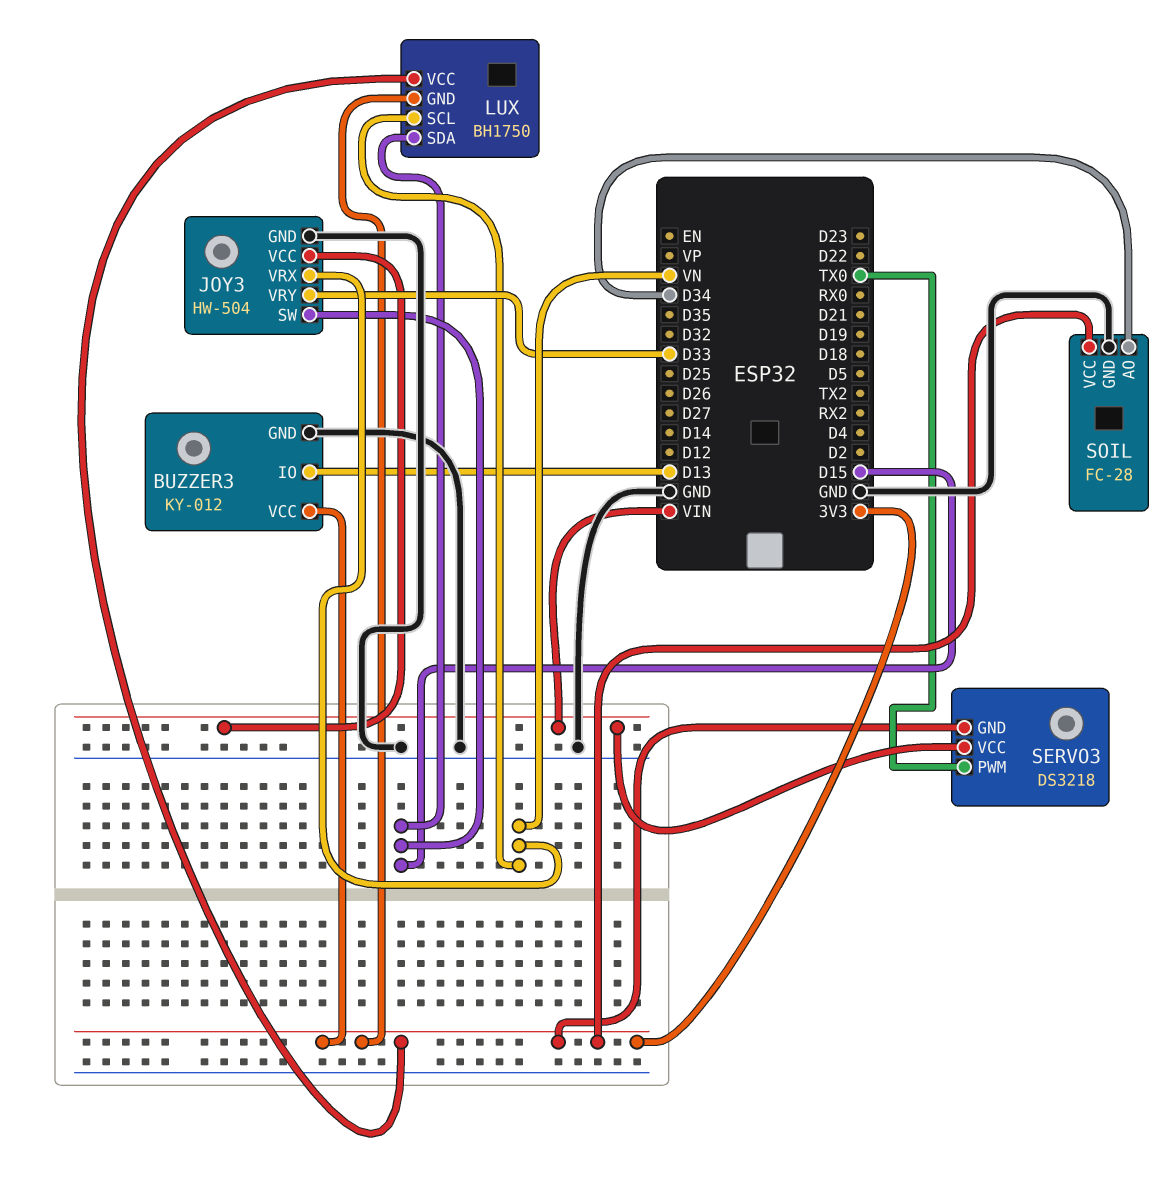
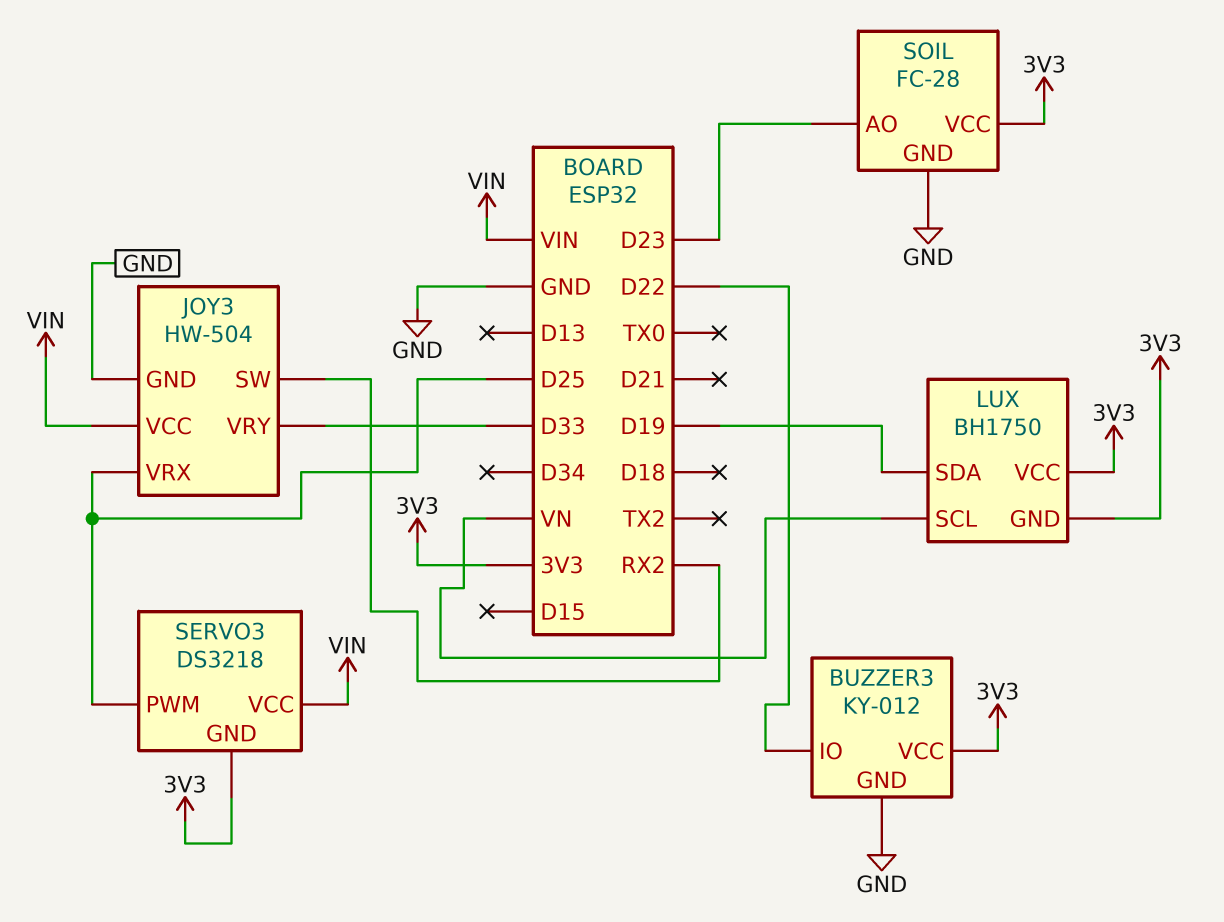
BUZZER3 pin IO: D13 -> D22
JOY3 pin SW: D15 -> RX2
JOY3 pin VRX: VN -> D25
LUX pin SDA: D15 -> D19
SERVO3 pin PWM: TX0 -> D25
SOIL pin AO: D34 -> D23

